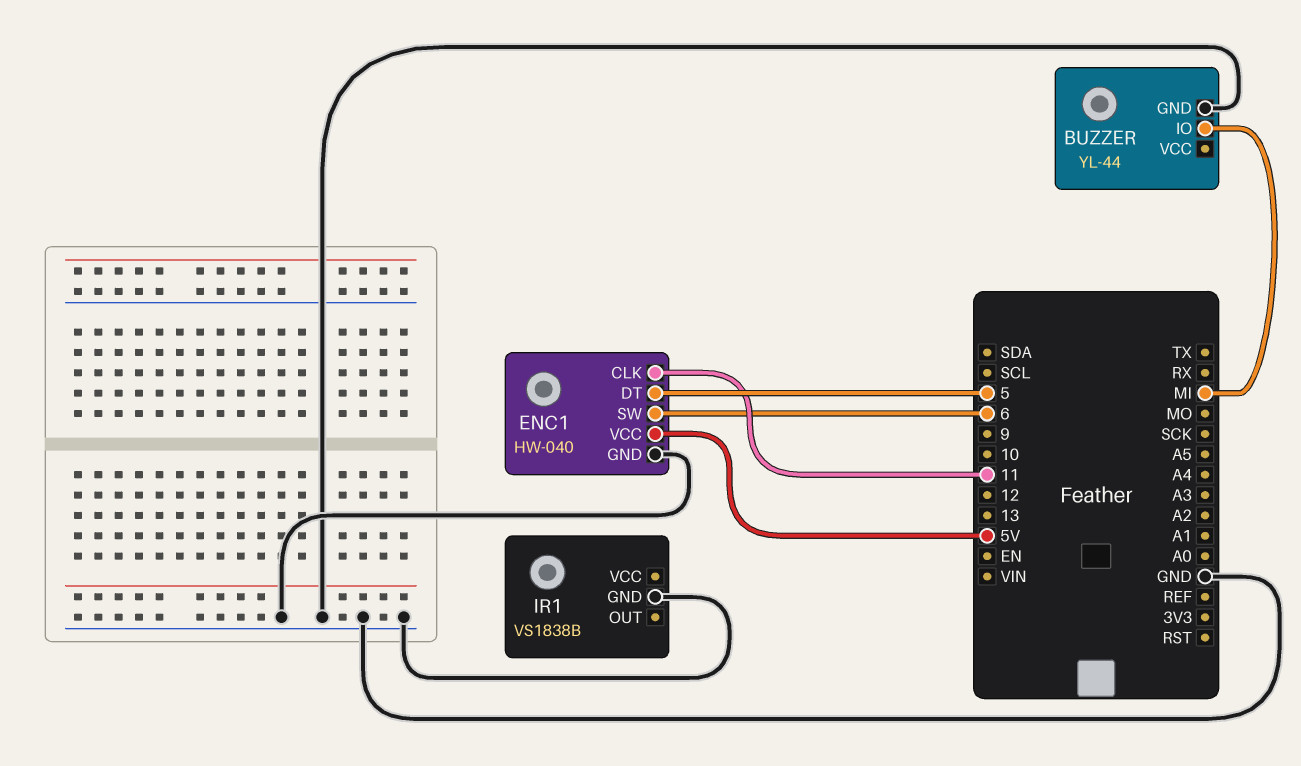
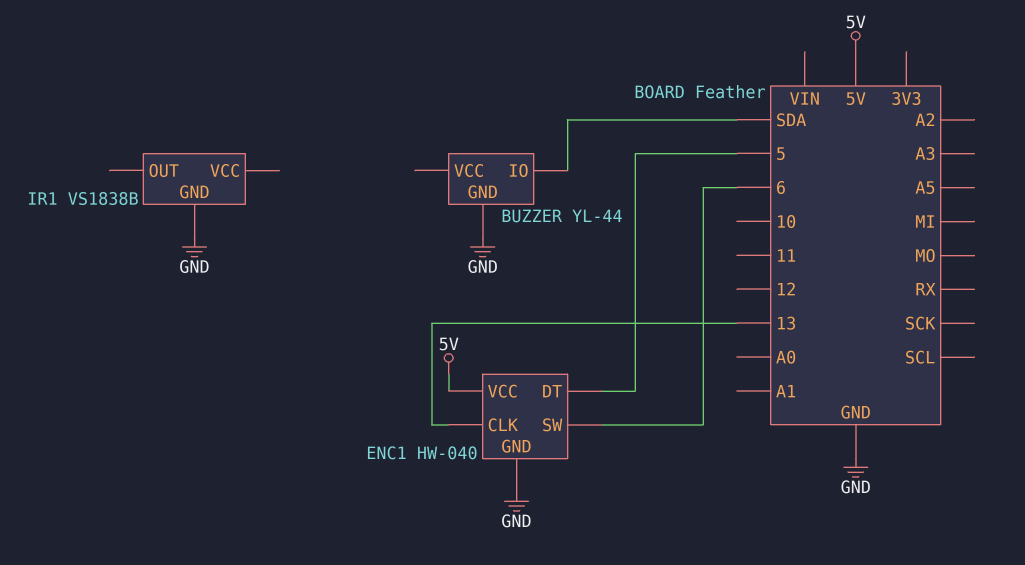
BUZZER pin IO: MI -> SDA
ENC1 pin CLK: 11 -> 13

